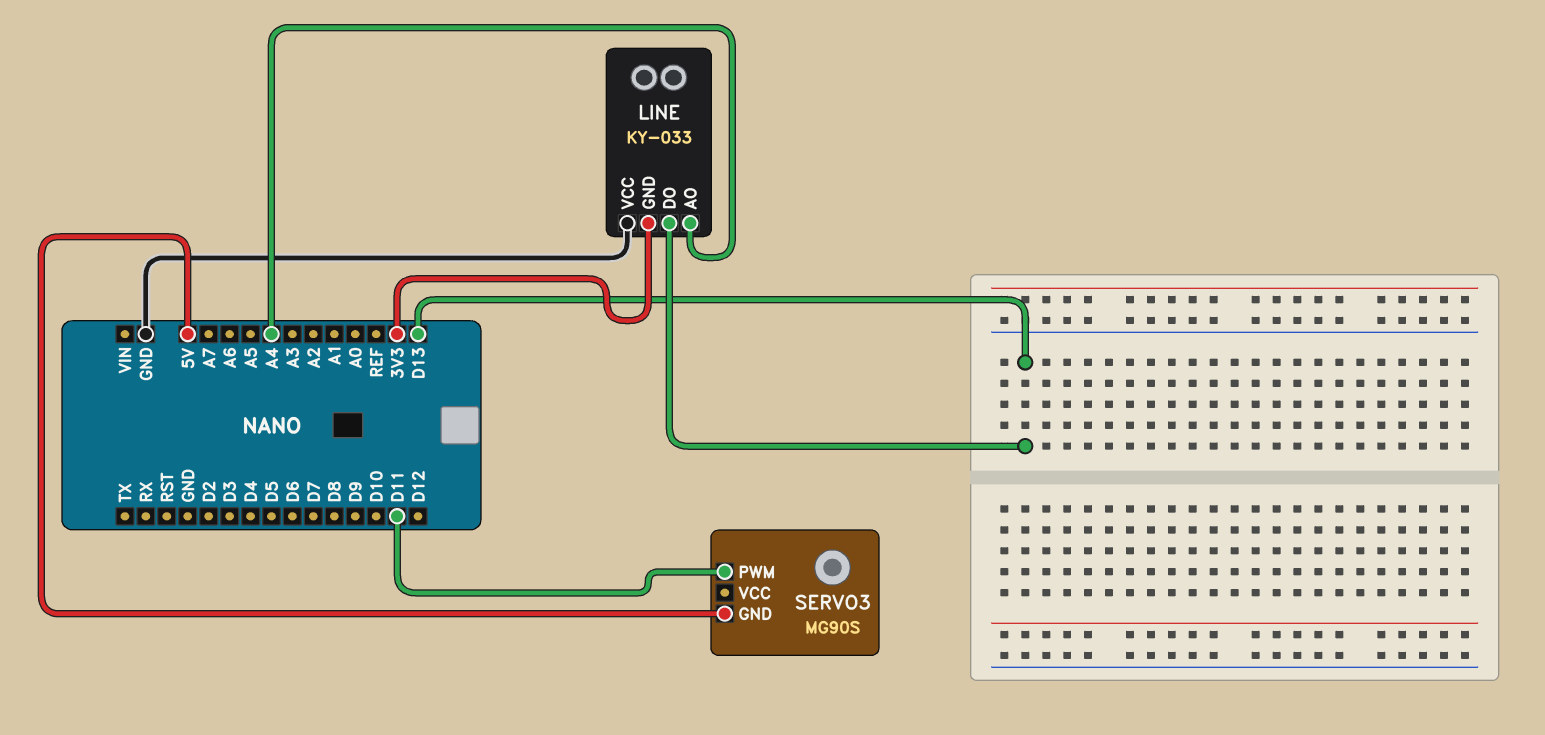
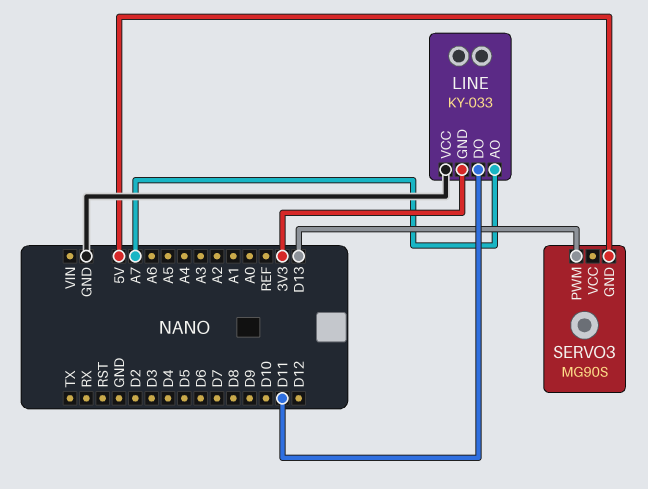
LINE pin AO: A4 -> A7
LINE pin DO: D13 -> D11
SERVO3 pin PWM: D11 -> D13

